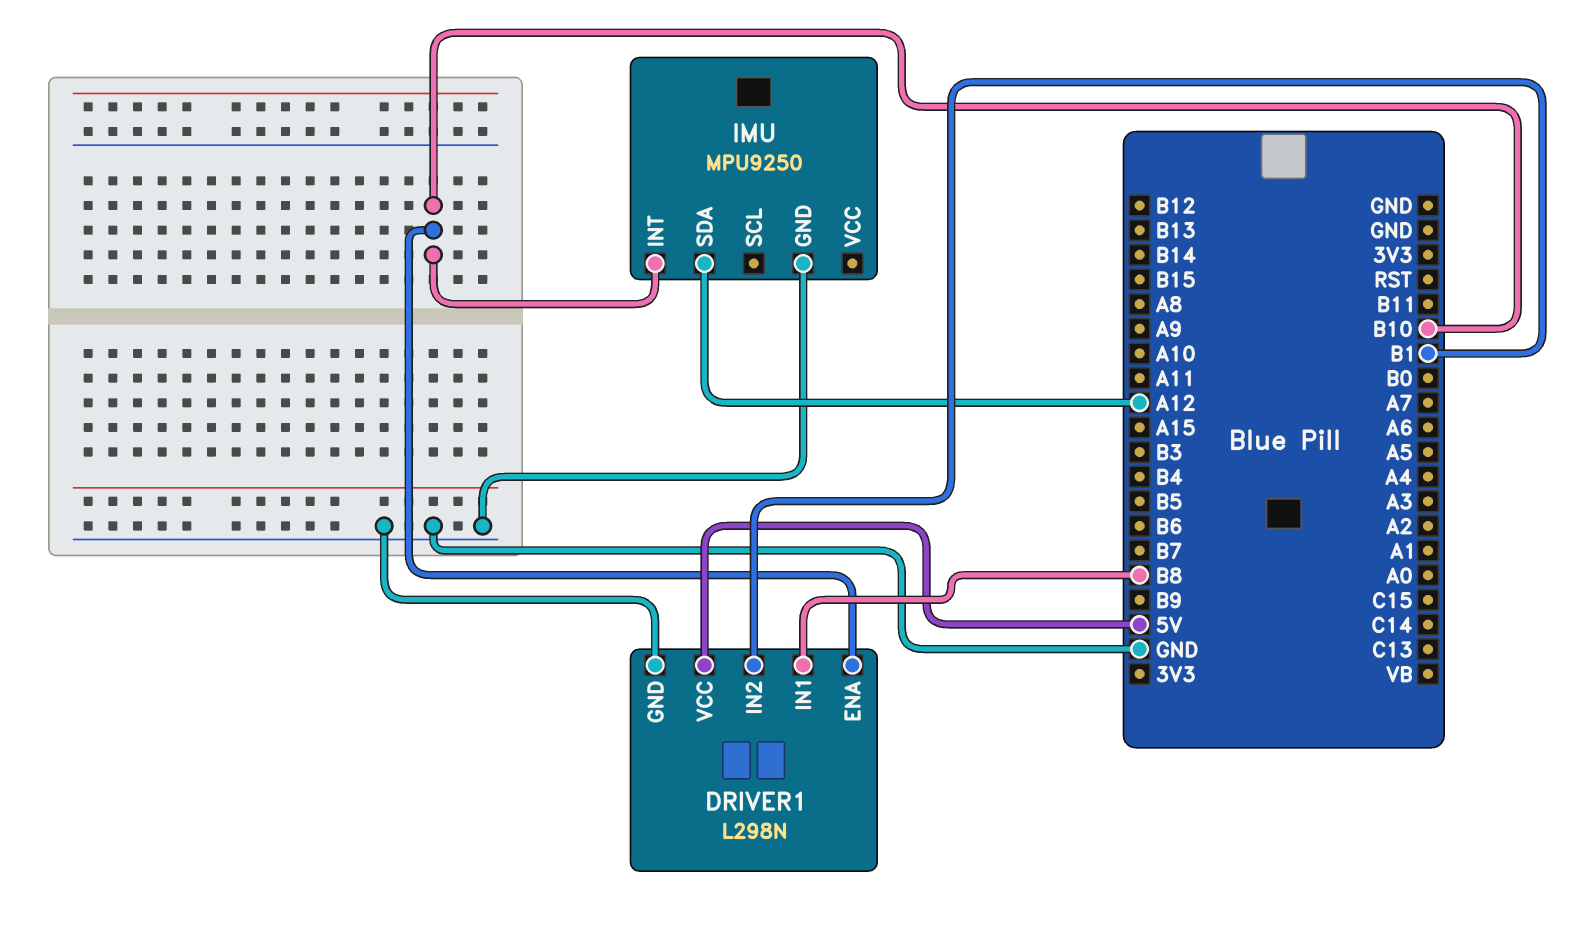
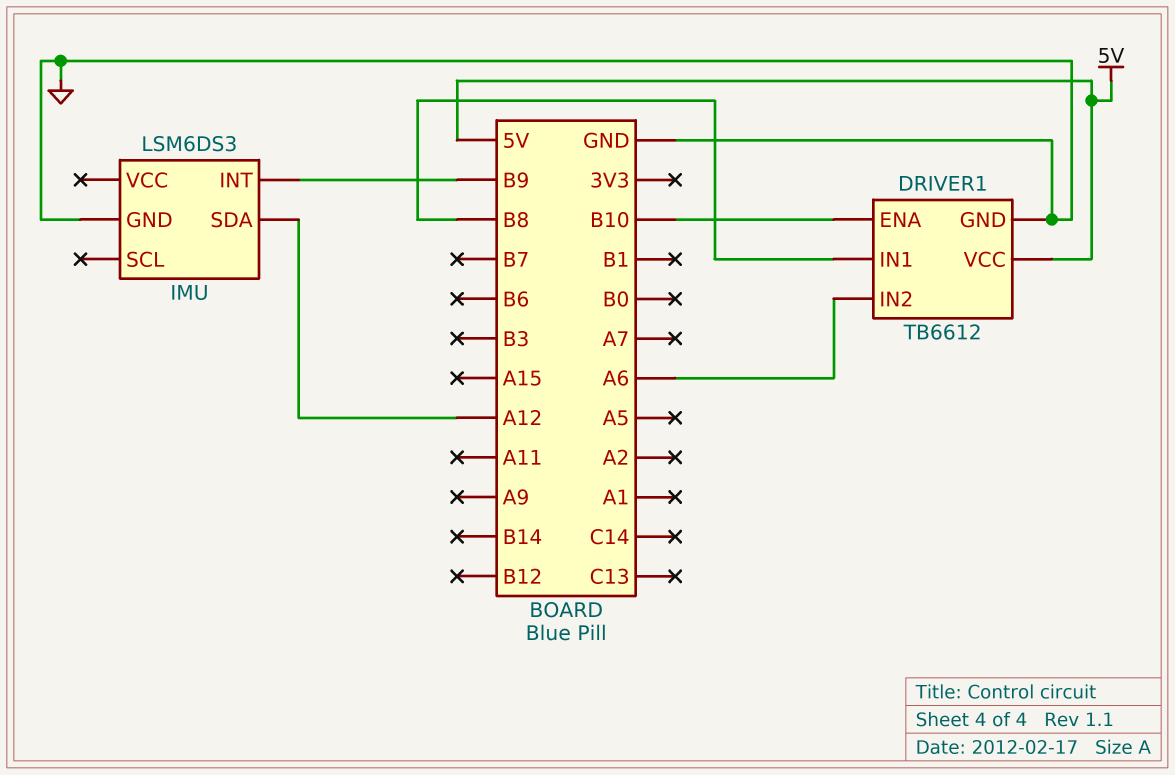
DRIVER1: L298N -> TB6612
DRIVER1 pin IN2: B1 -> A6
IMU: MPU9250 -> LSM6DS3
IMU pin INT: B10 -> B9

